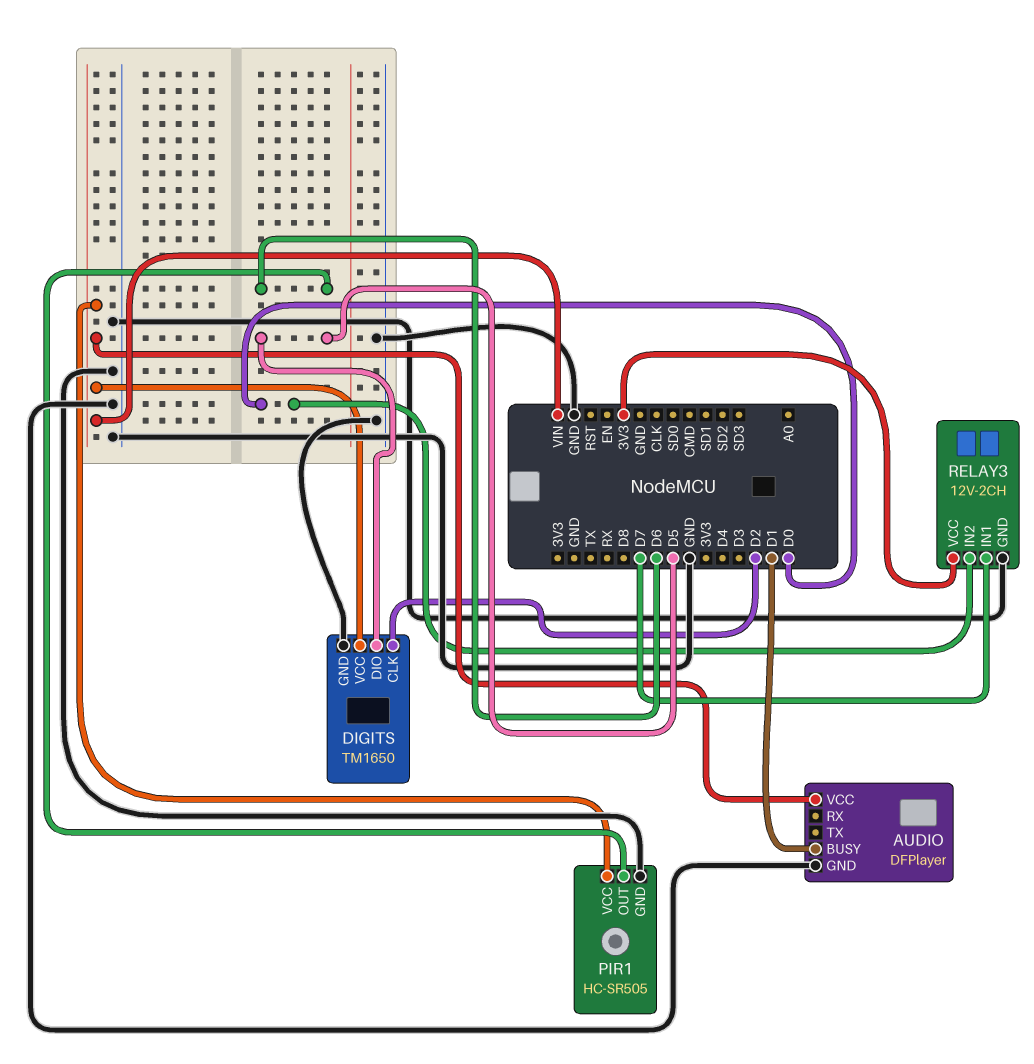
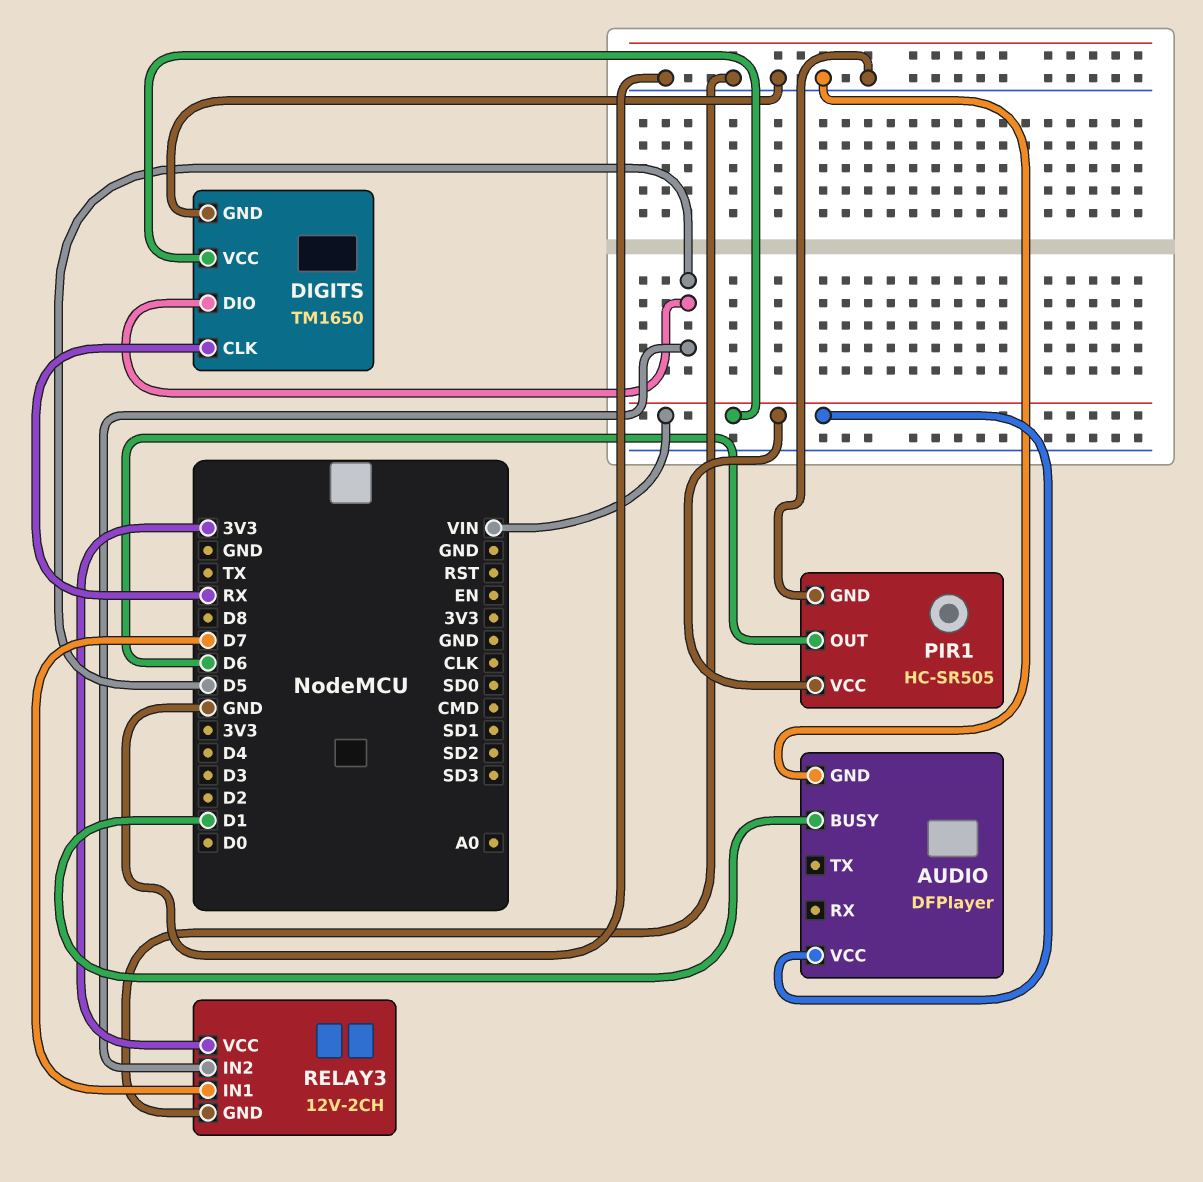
DIGITS pin CLK: D2 -> RX
RELAY3 pin IN2: D0 -> D5

